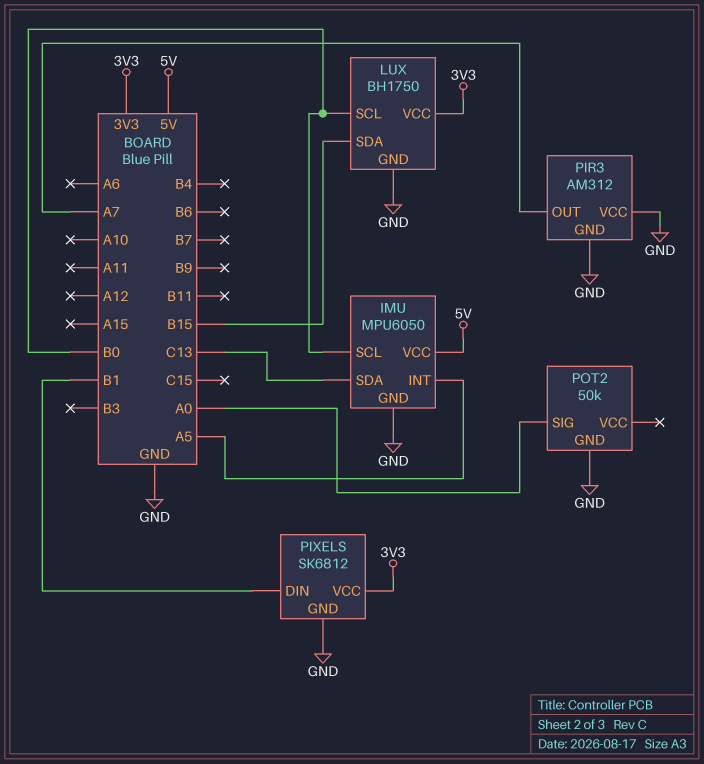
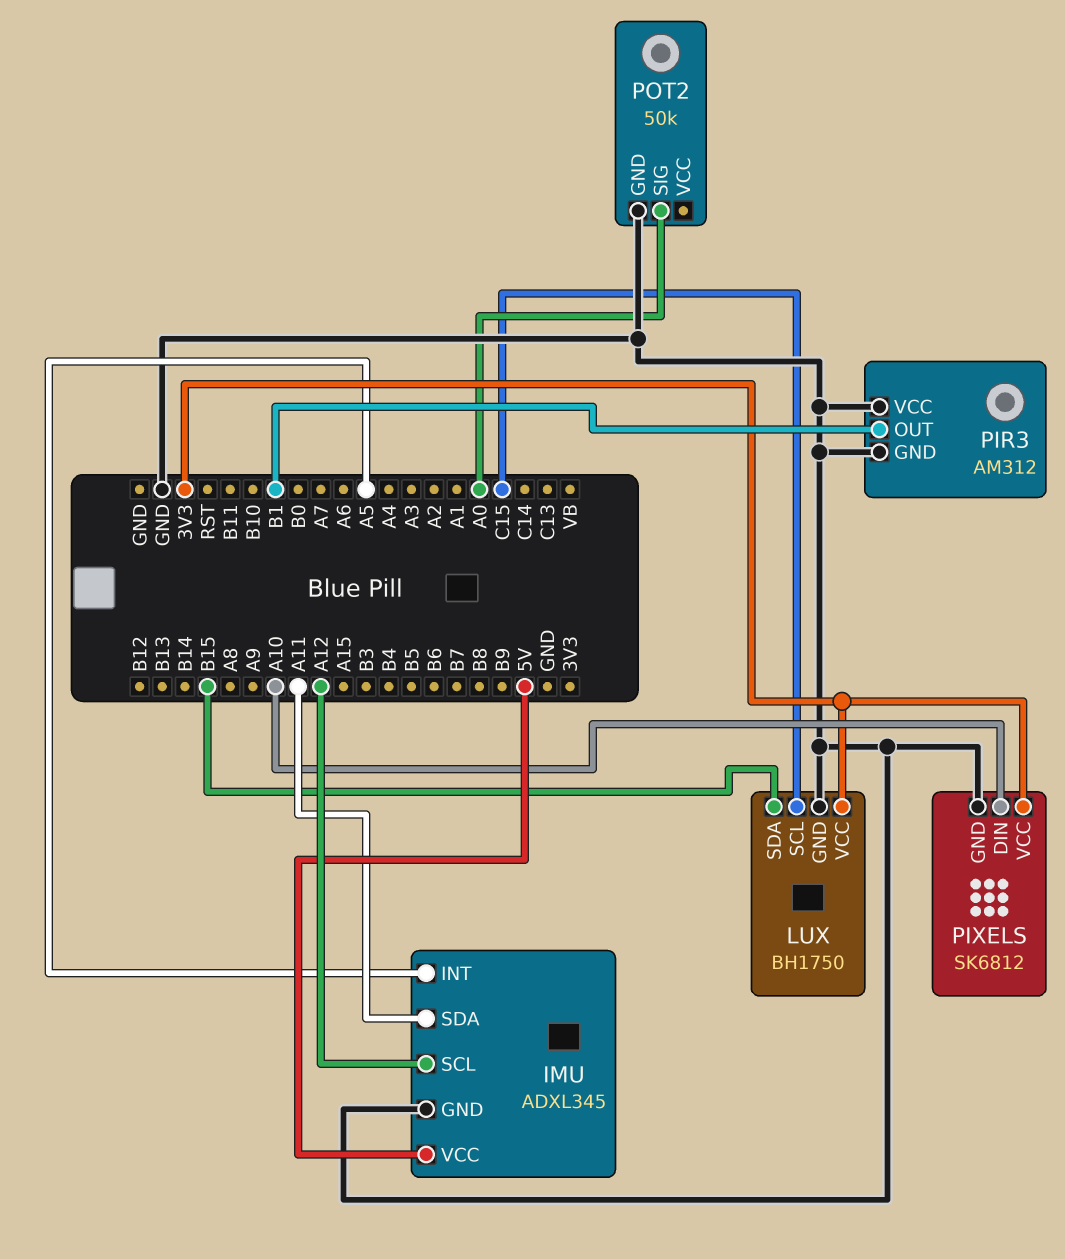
IMU: MPU6050 -> ADXL345
IMU pin SCL: B0 -> A12
IMU pin SDA: C13 -> A11
LUX pin SCL: B0 -> C15
PIR3 pin OUT: A7 -> B1
PIXELS pin DIN: B1 -> A10

